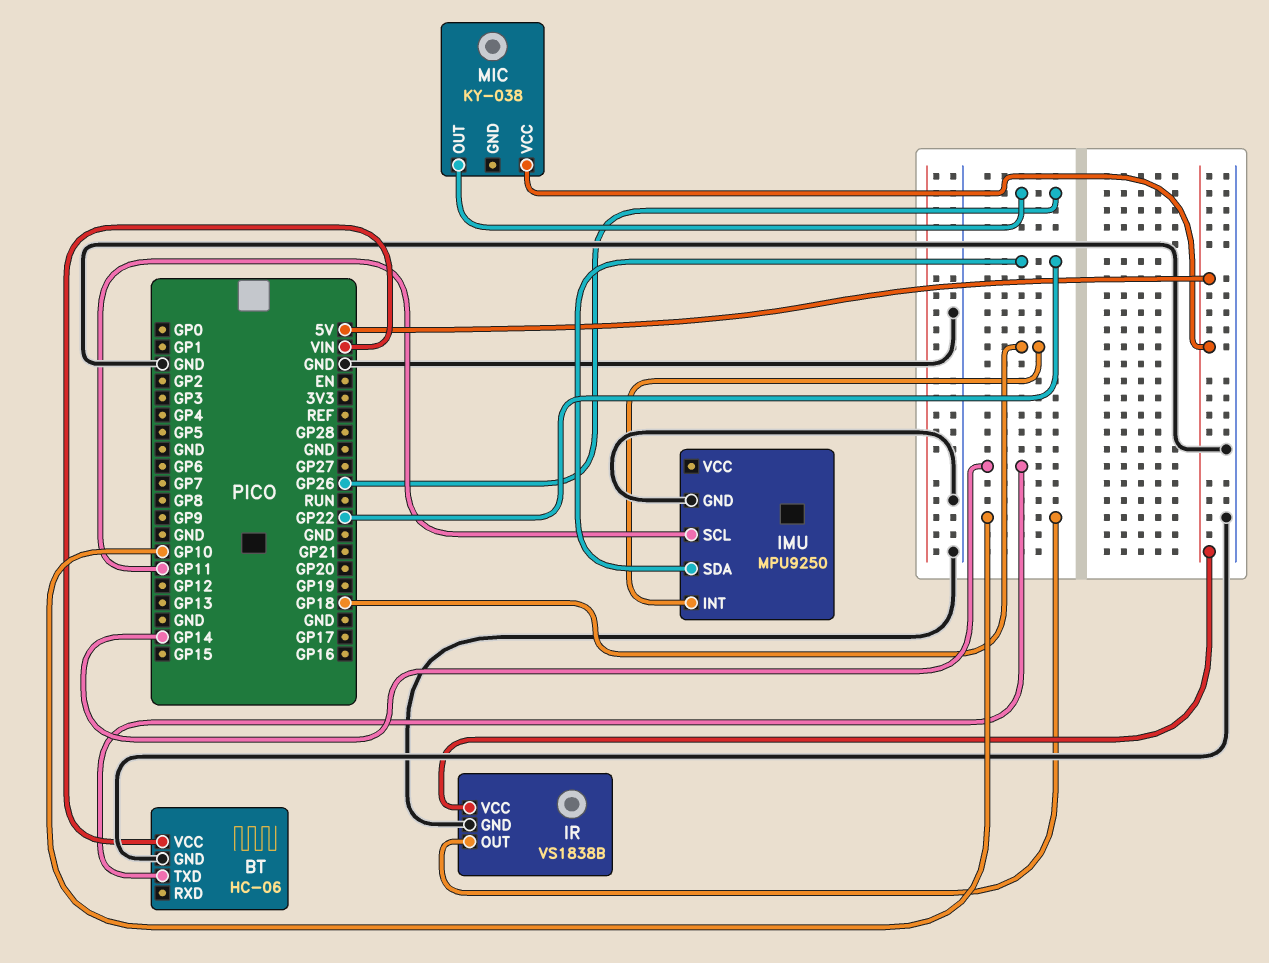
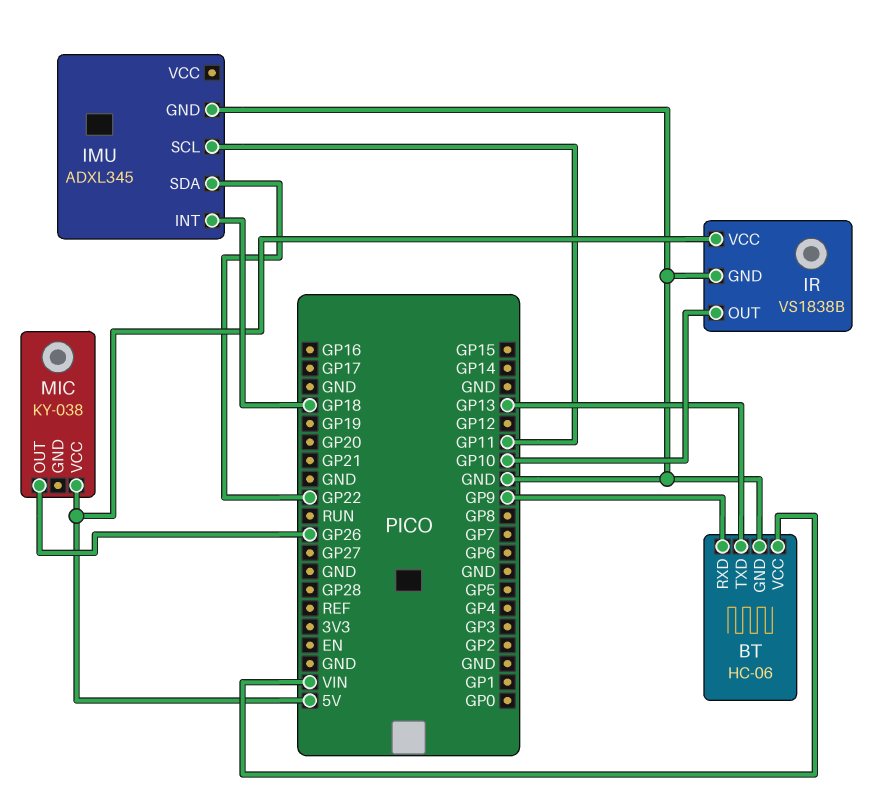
BT pin RXD: none -> GP9
BT pin TXD: GP14 -> GP13
IMU: MPU9250 -> ADXL345

